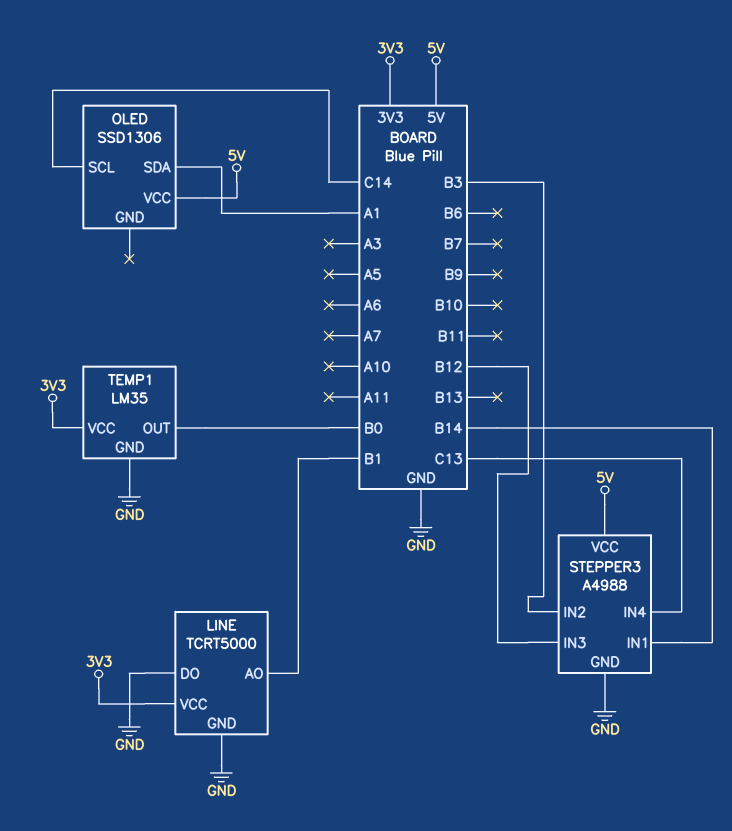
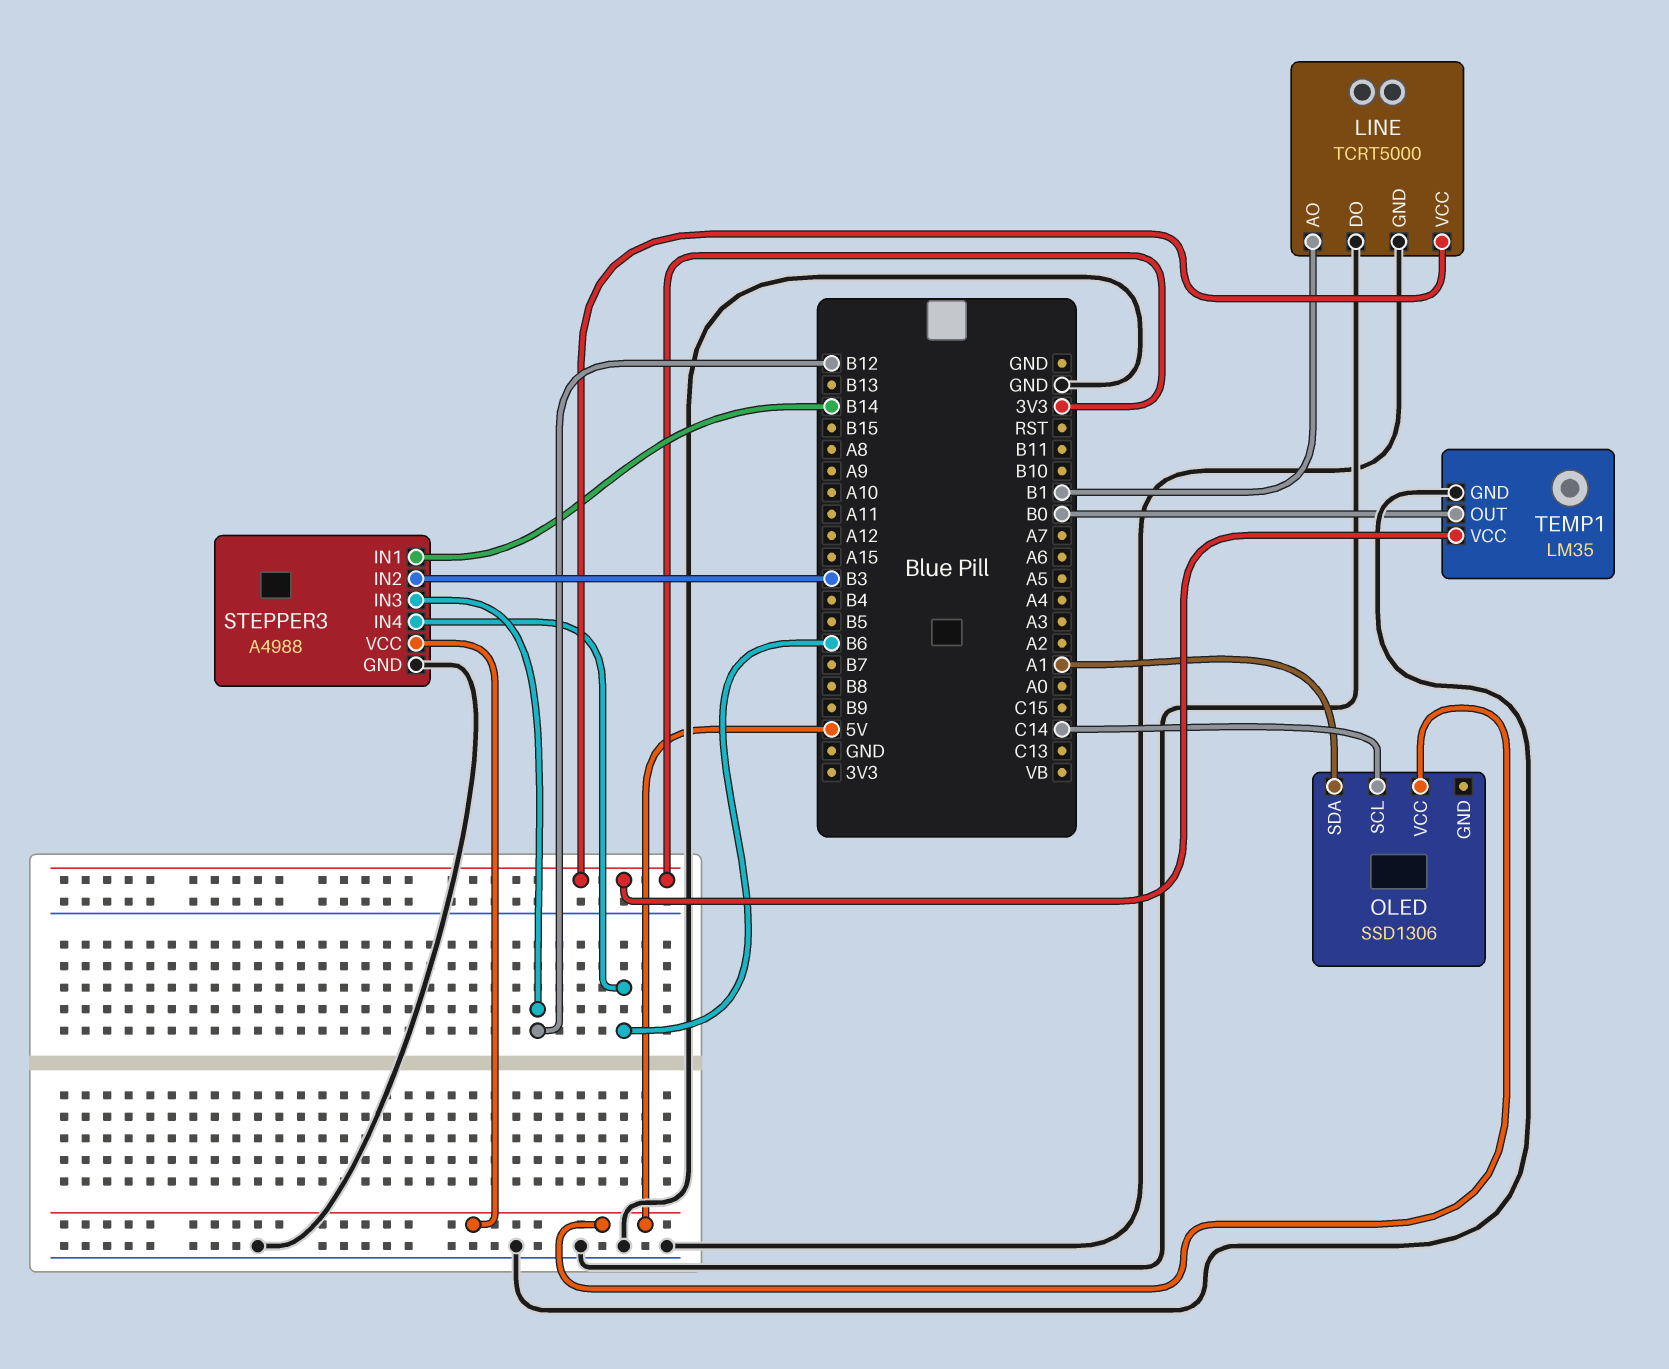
STEPPER3 pin IN4: C13 -> B6

